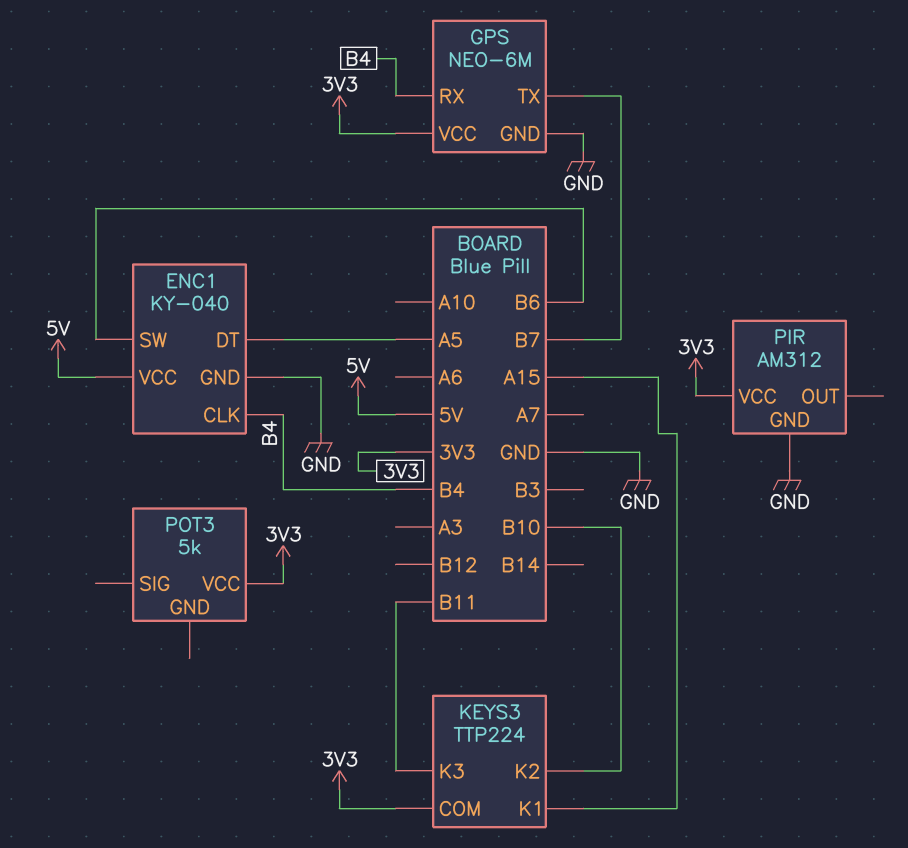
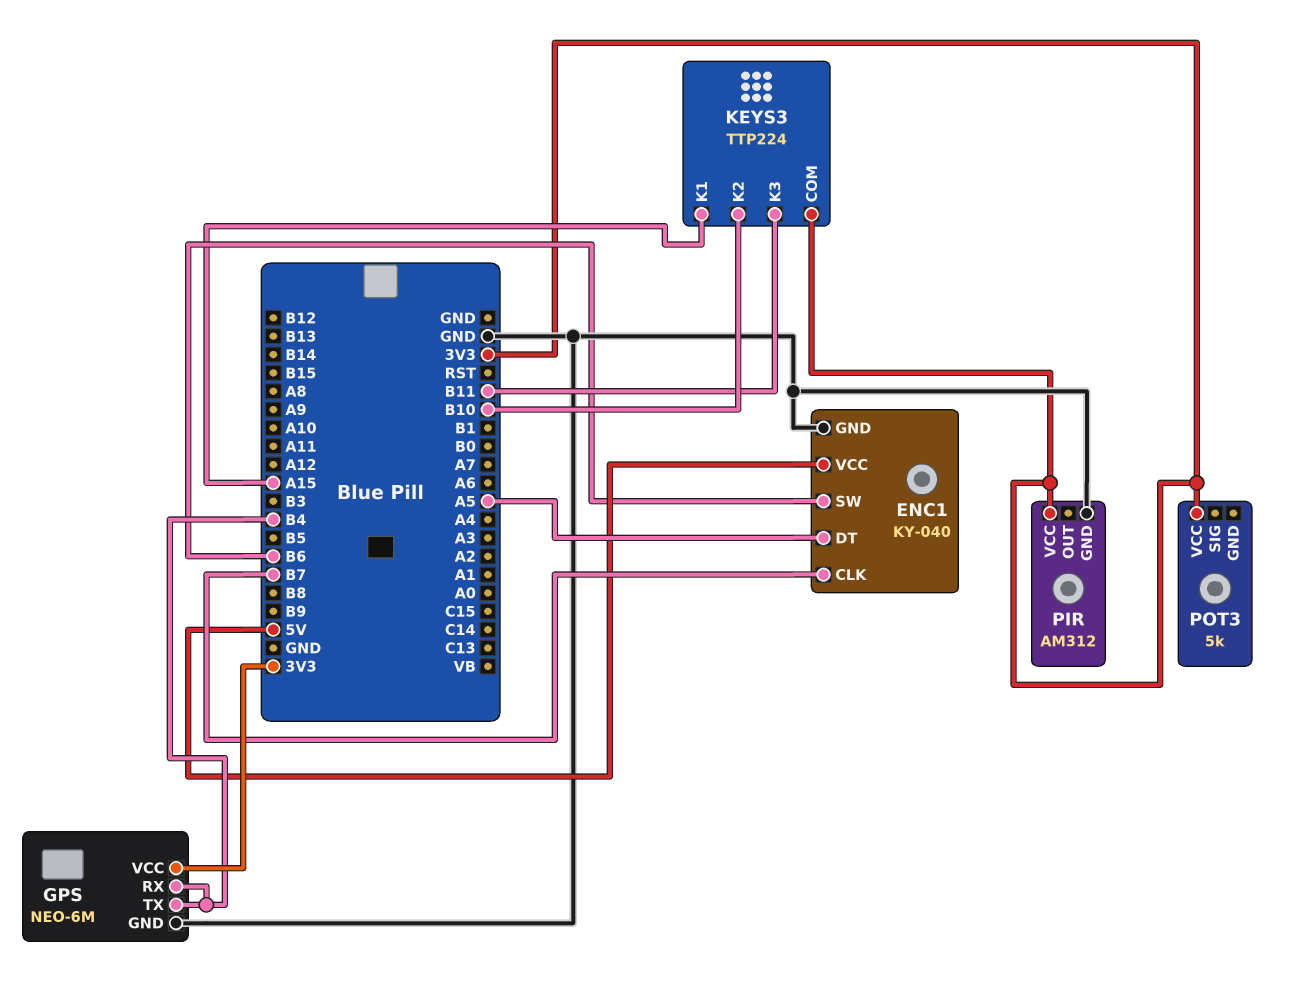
ENC1 pin CLK: B4 -> B7
GPS pin TX: B7 -> B4

